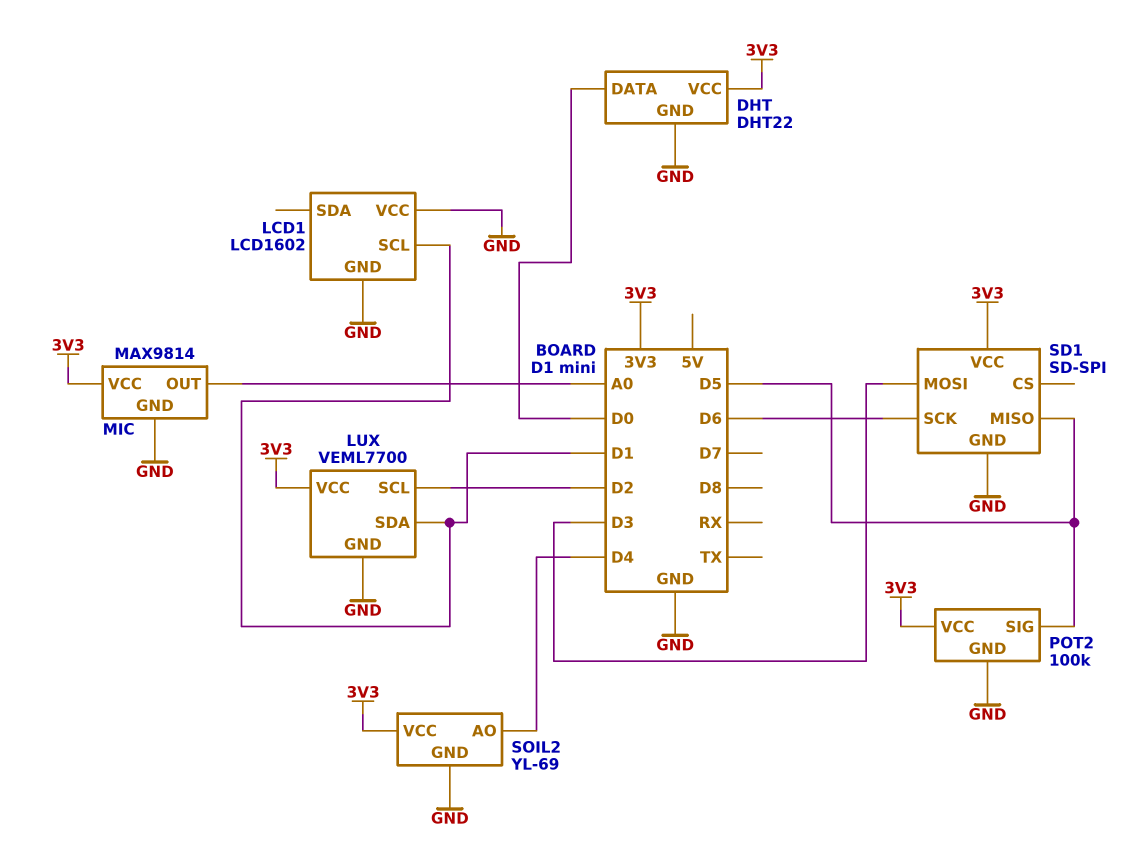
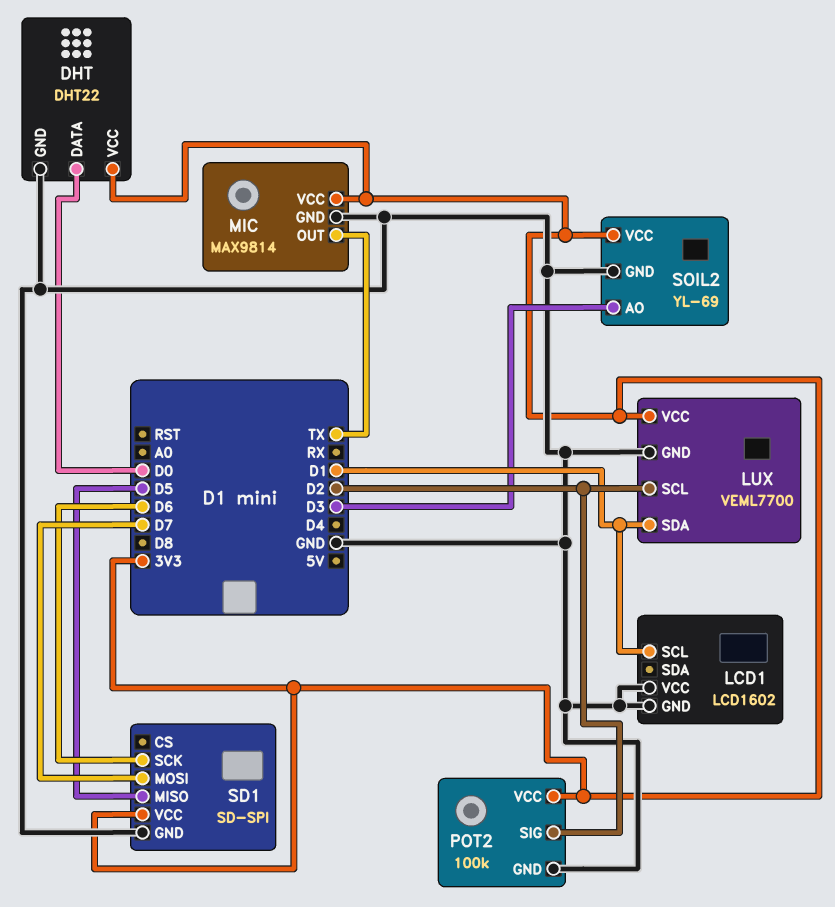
MIC pin OUT: A0 -> TX
POT2 pin SIG: D5 -> D2
SD1 pin MOSI: D3 -> D7
SOIL2 pin AO: D4 -> D3

